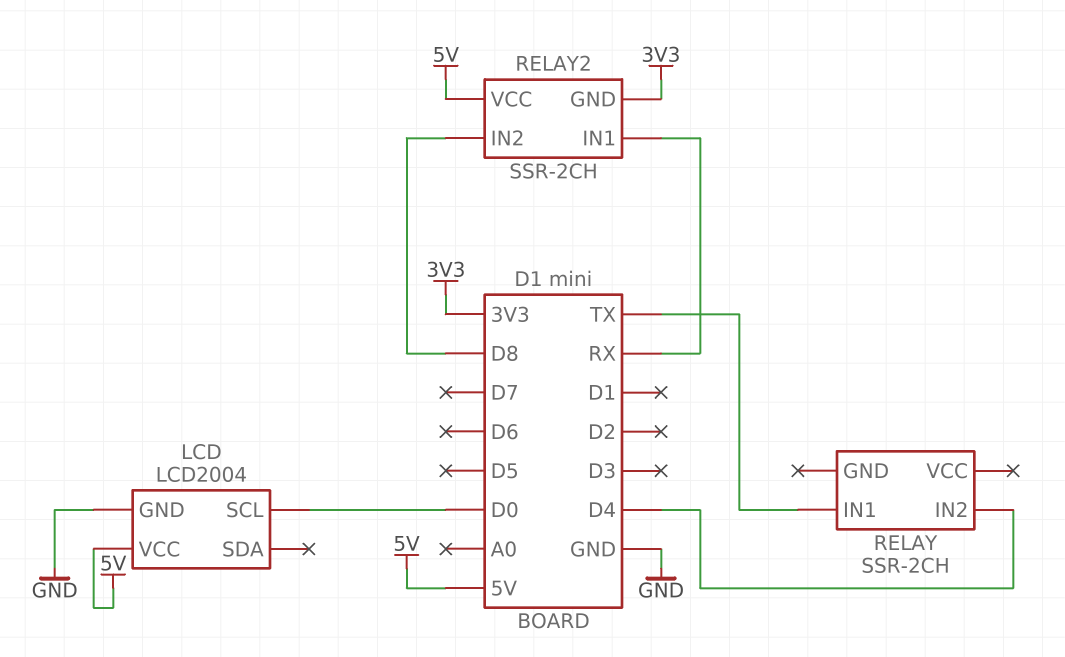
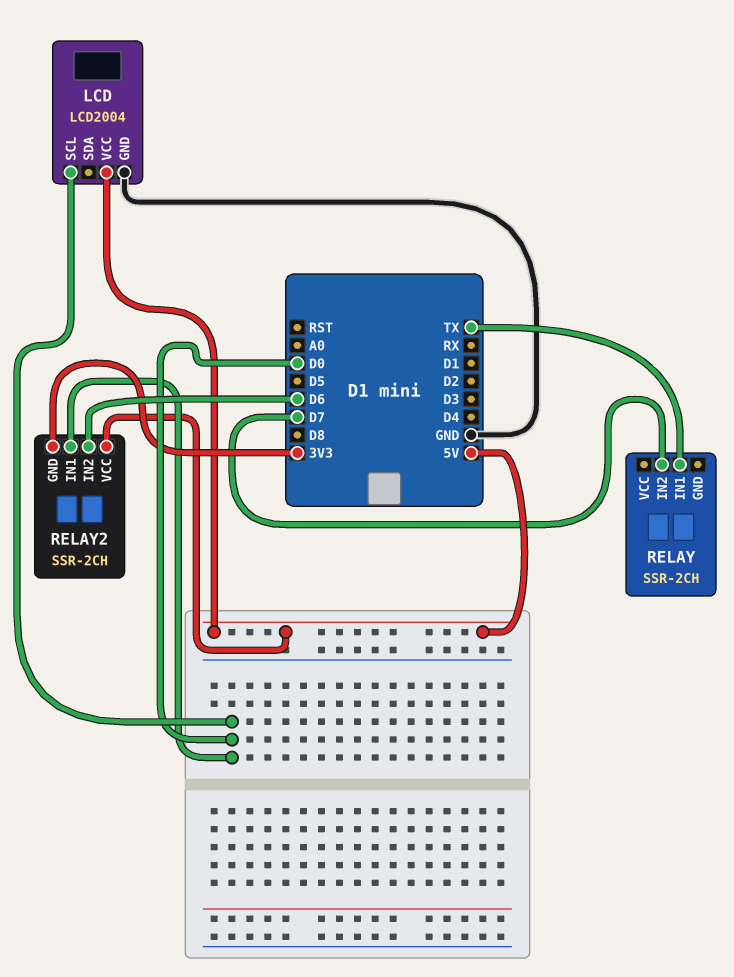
RELAY pin IN2: D4 -> D7
RELAY2 pin IN1: RX -> D0
RELAY2 pin IN2: D8 -> D6

